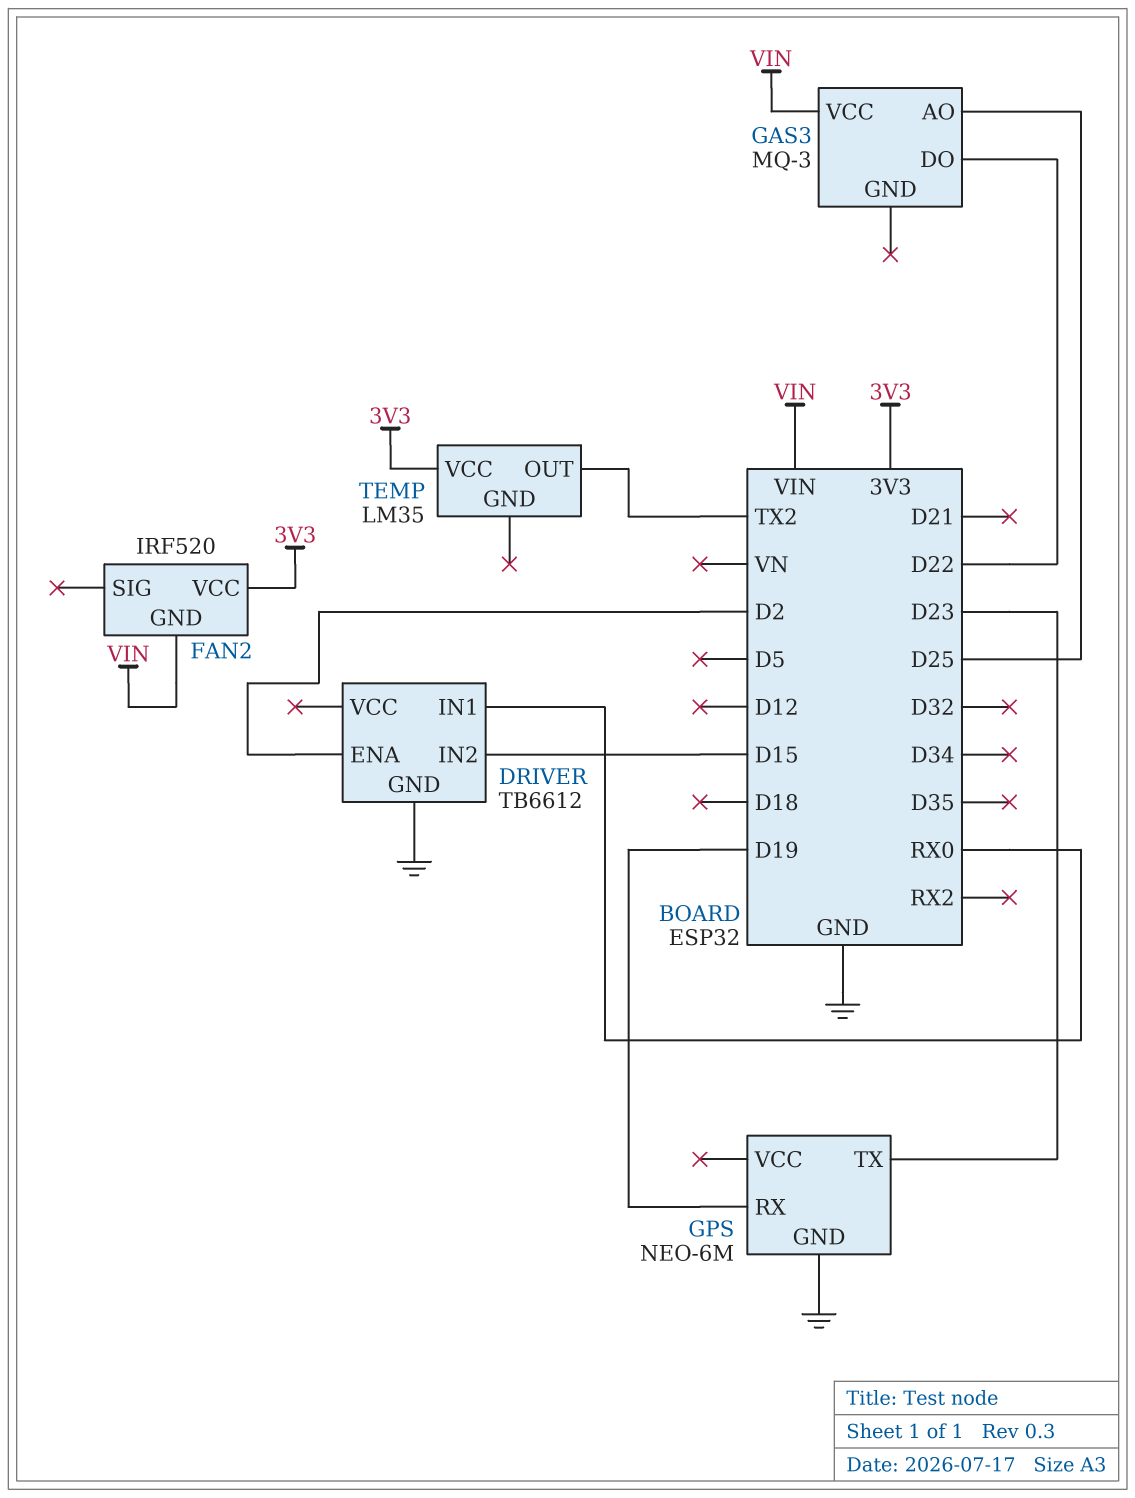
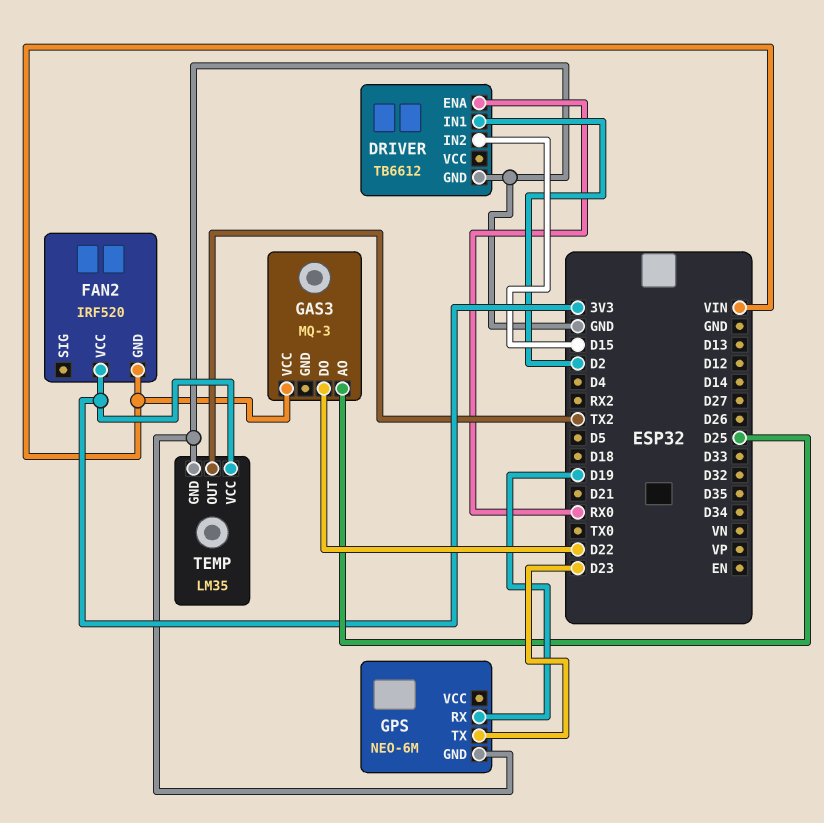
DRIVER pin ENA: D2 -> RX0
DRIVER pin IN1: RX0 -> D2
TEMP pin GND: none -> GND

